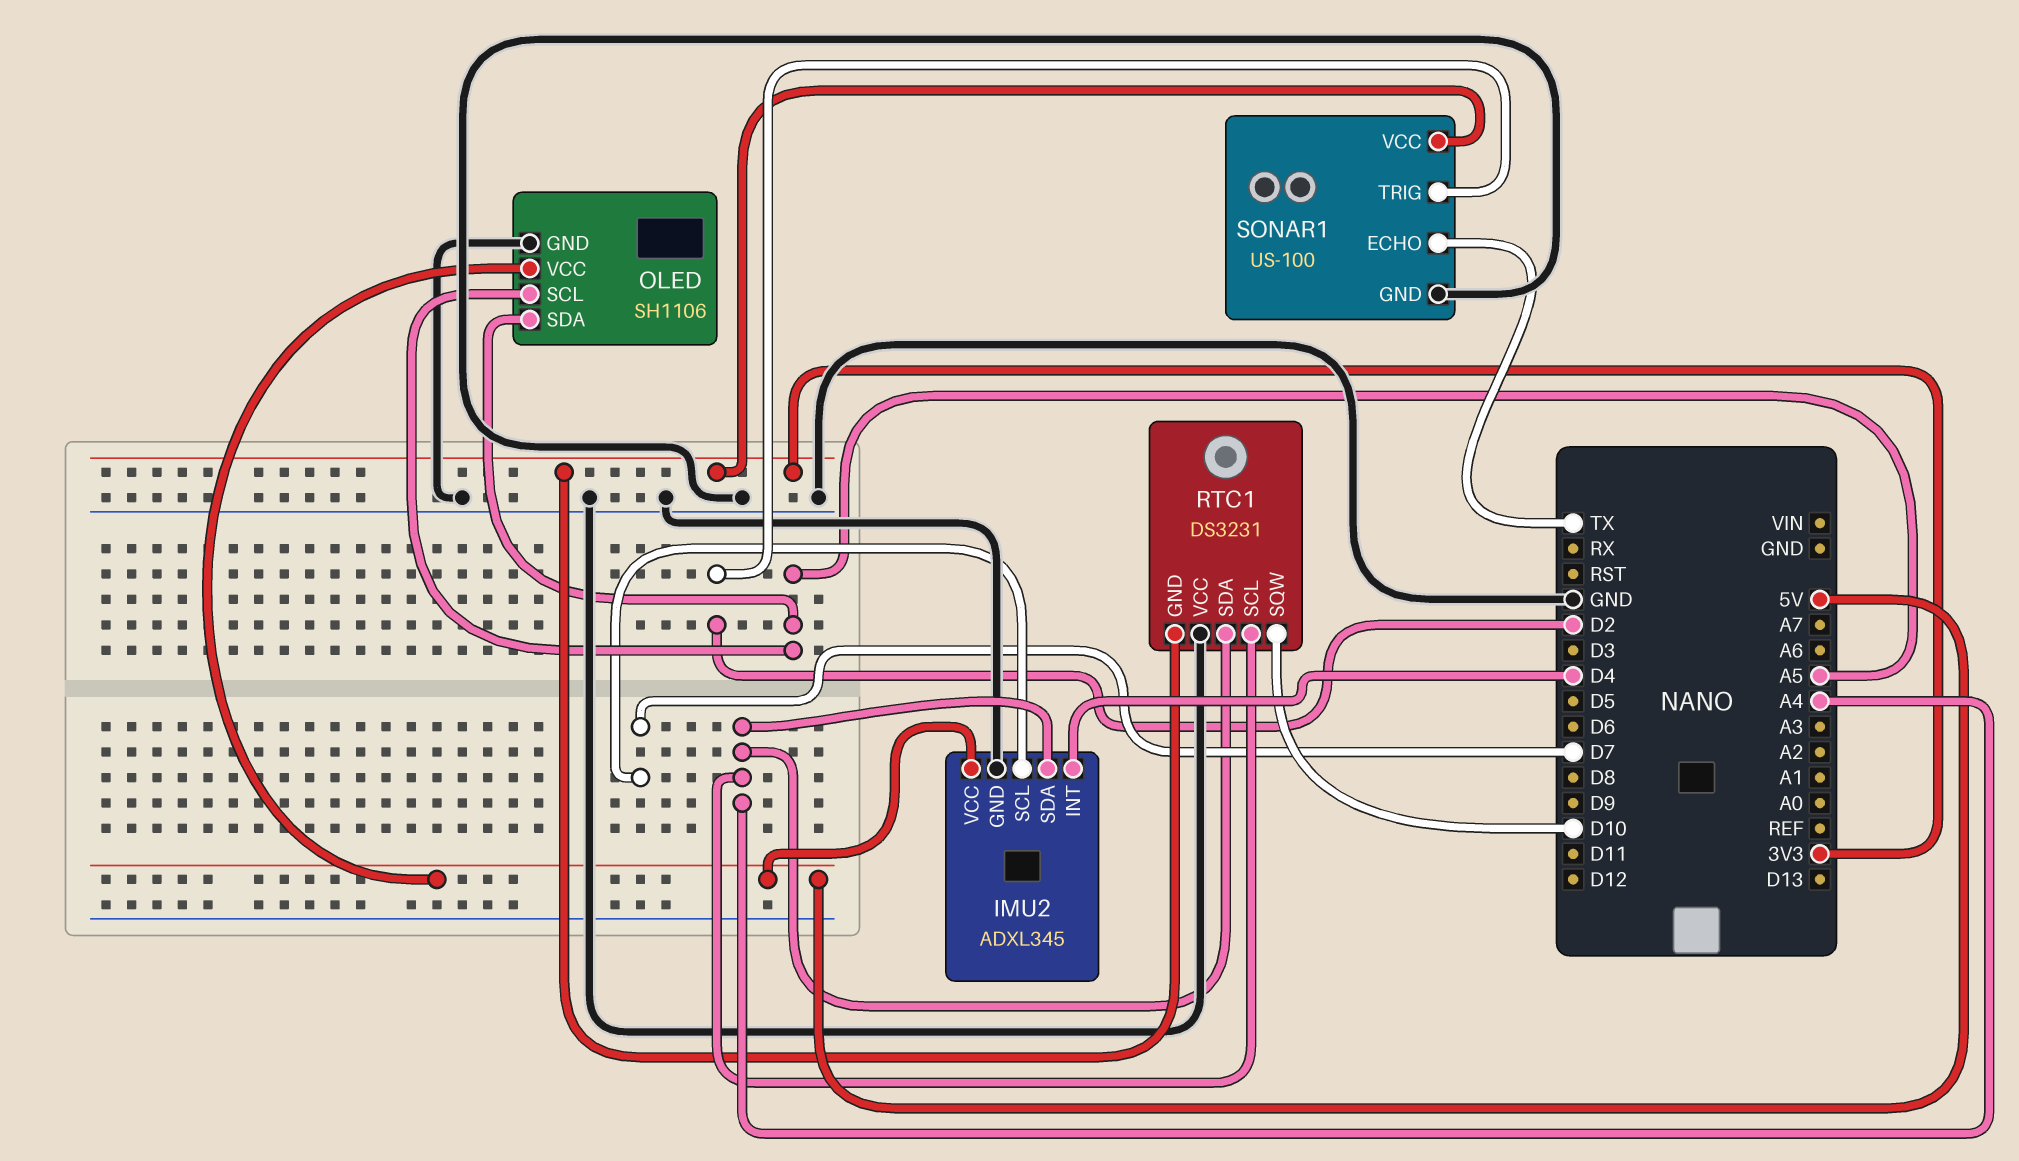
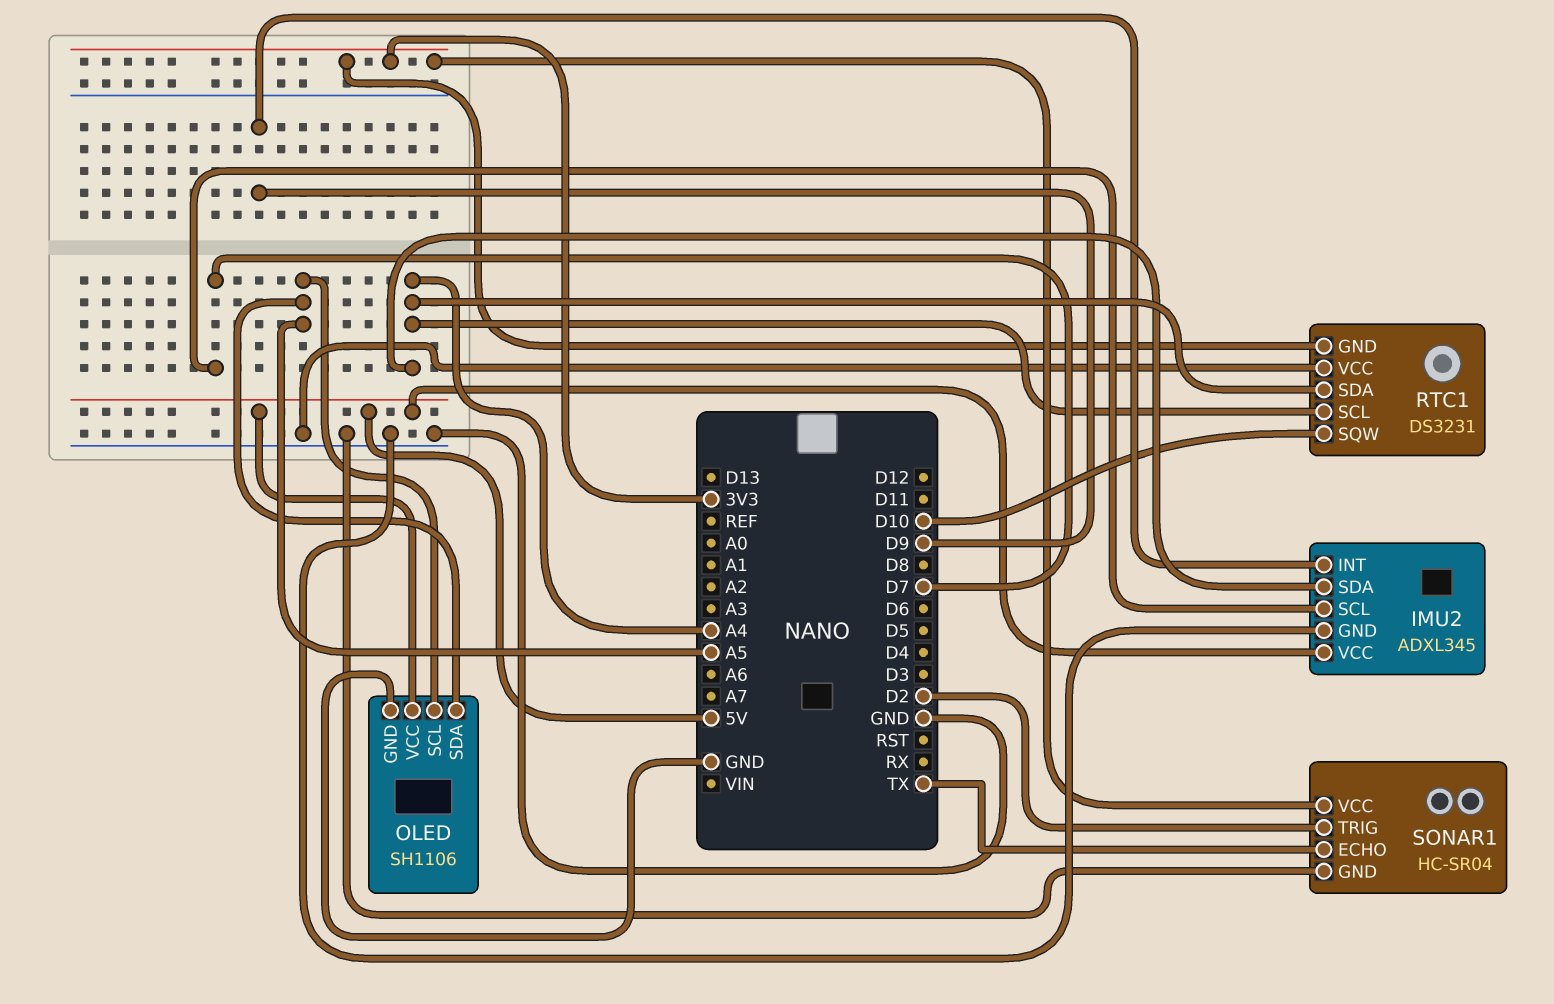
IMU2 pin INT: D4 -> D9
SONAR1: US-100 -> HC-SR04

